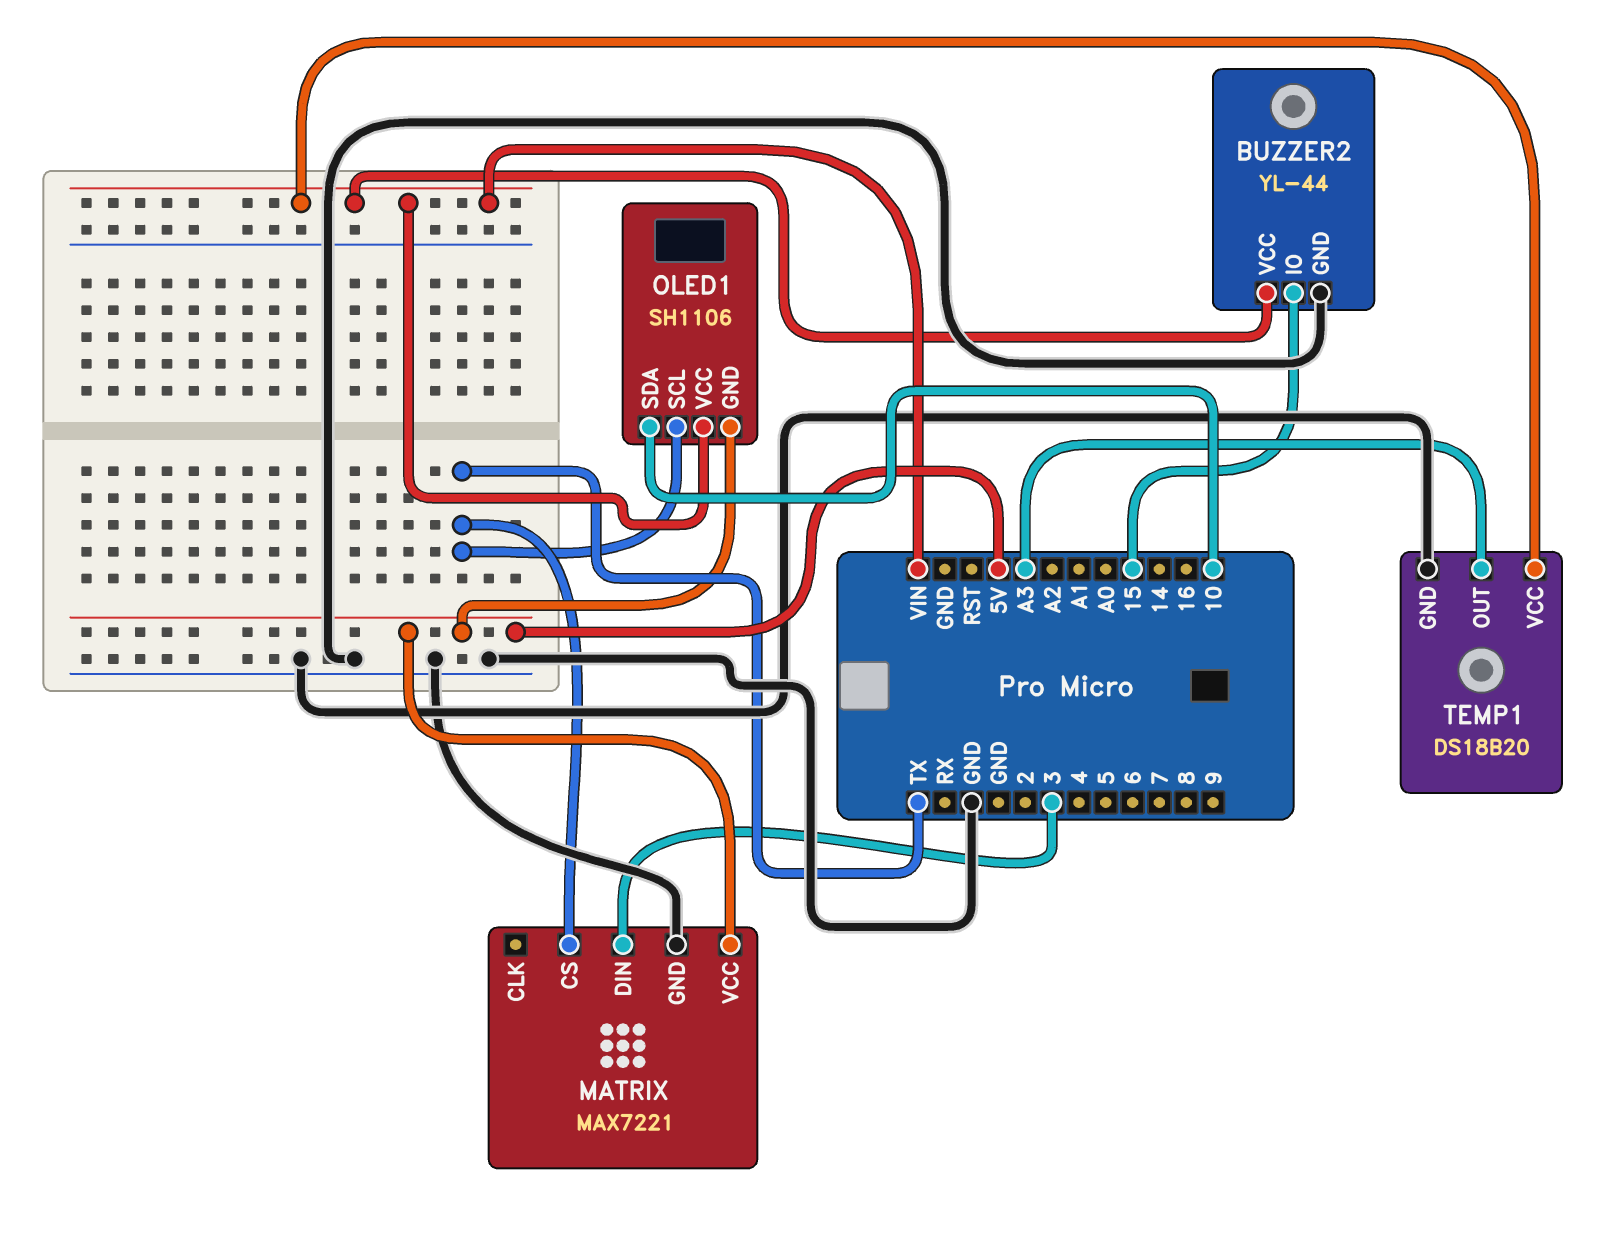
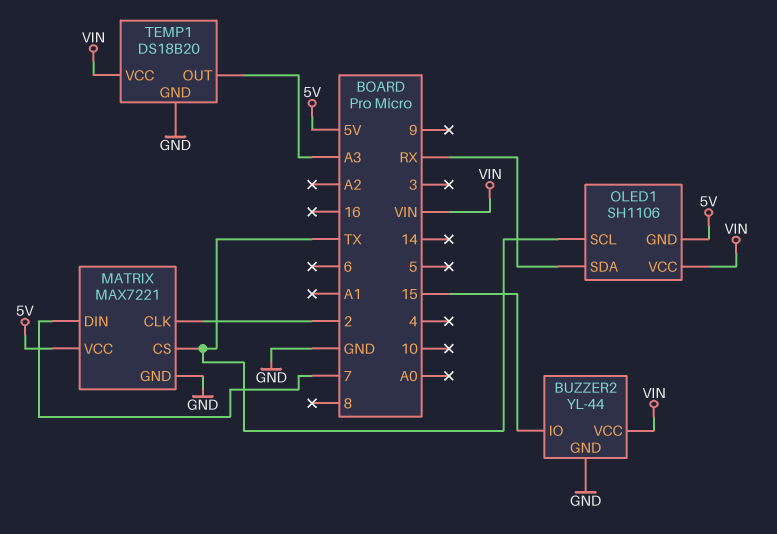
MATRIX pin CLK: none -> 2
MATRIX pin DIN: 3 -> 7
OLED1 pin SDA: 10 -> RX

